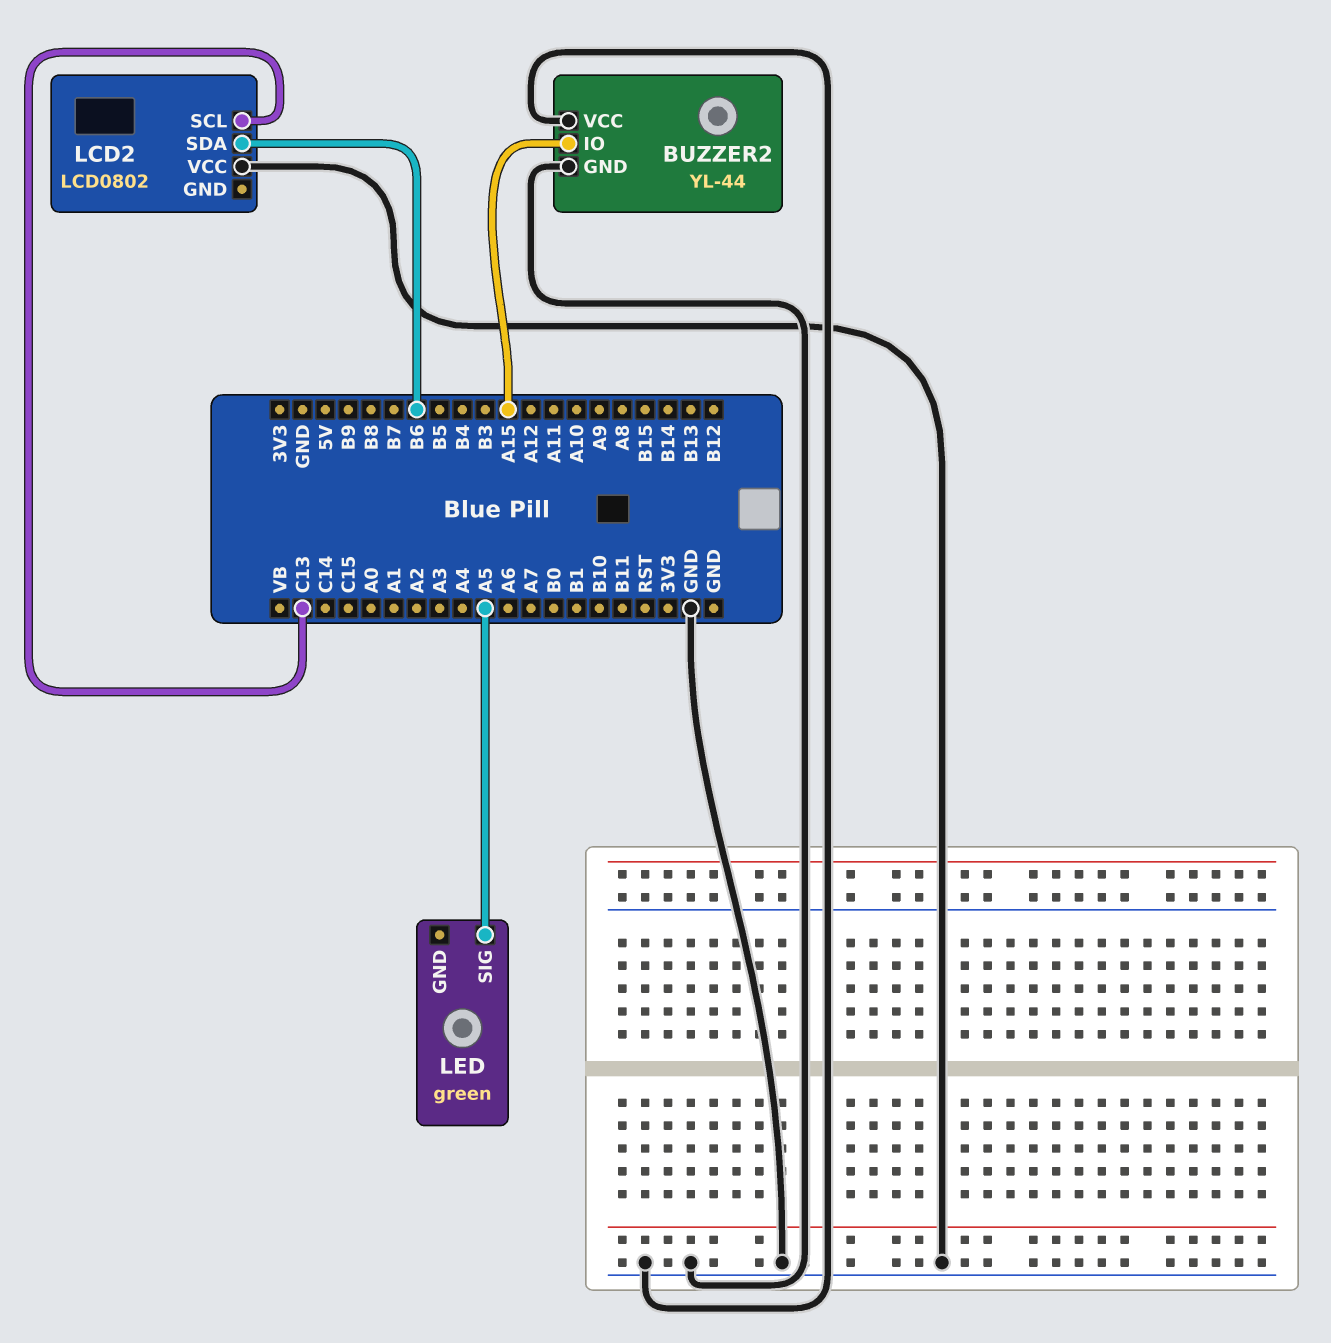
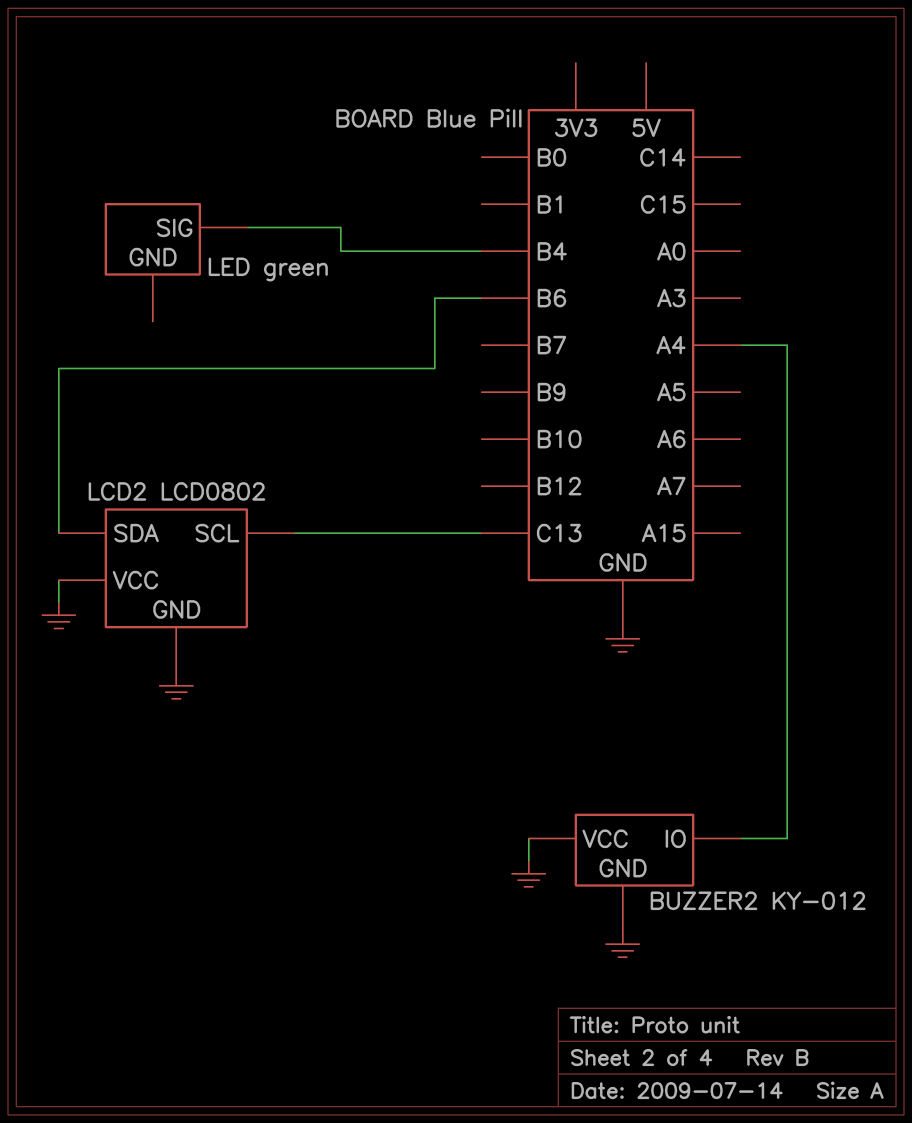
BUZZER2: YL-44 -> KY-012
BUZZER2 pin IO: A15 -> A4
LCD2 pin GND: none -> GND
LED pin SIG: A5 -> B4

